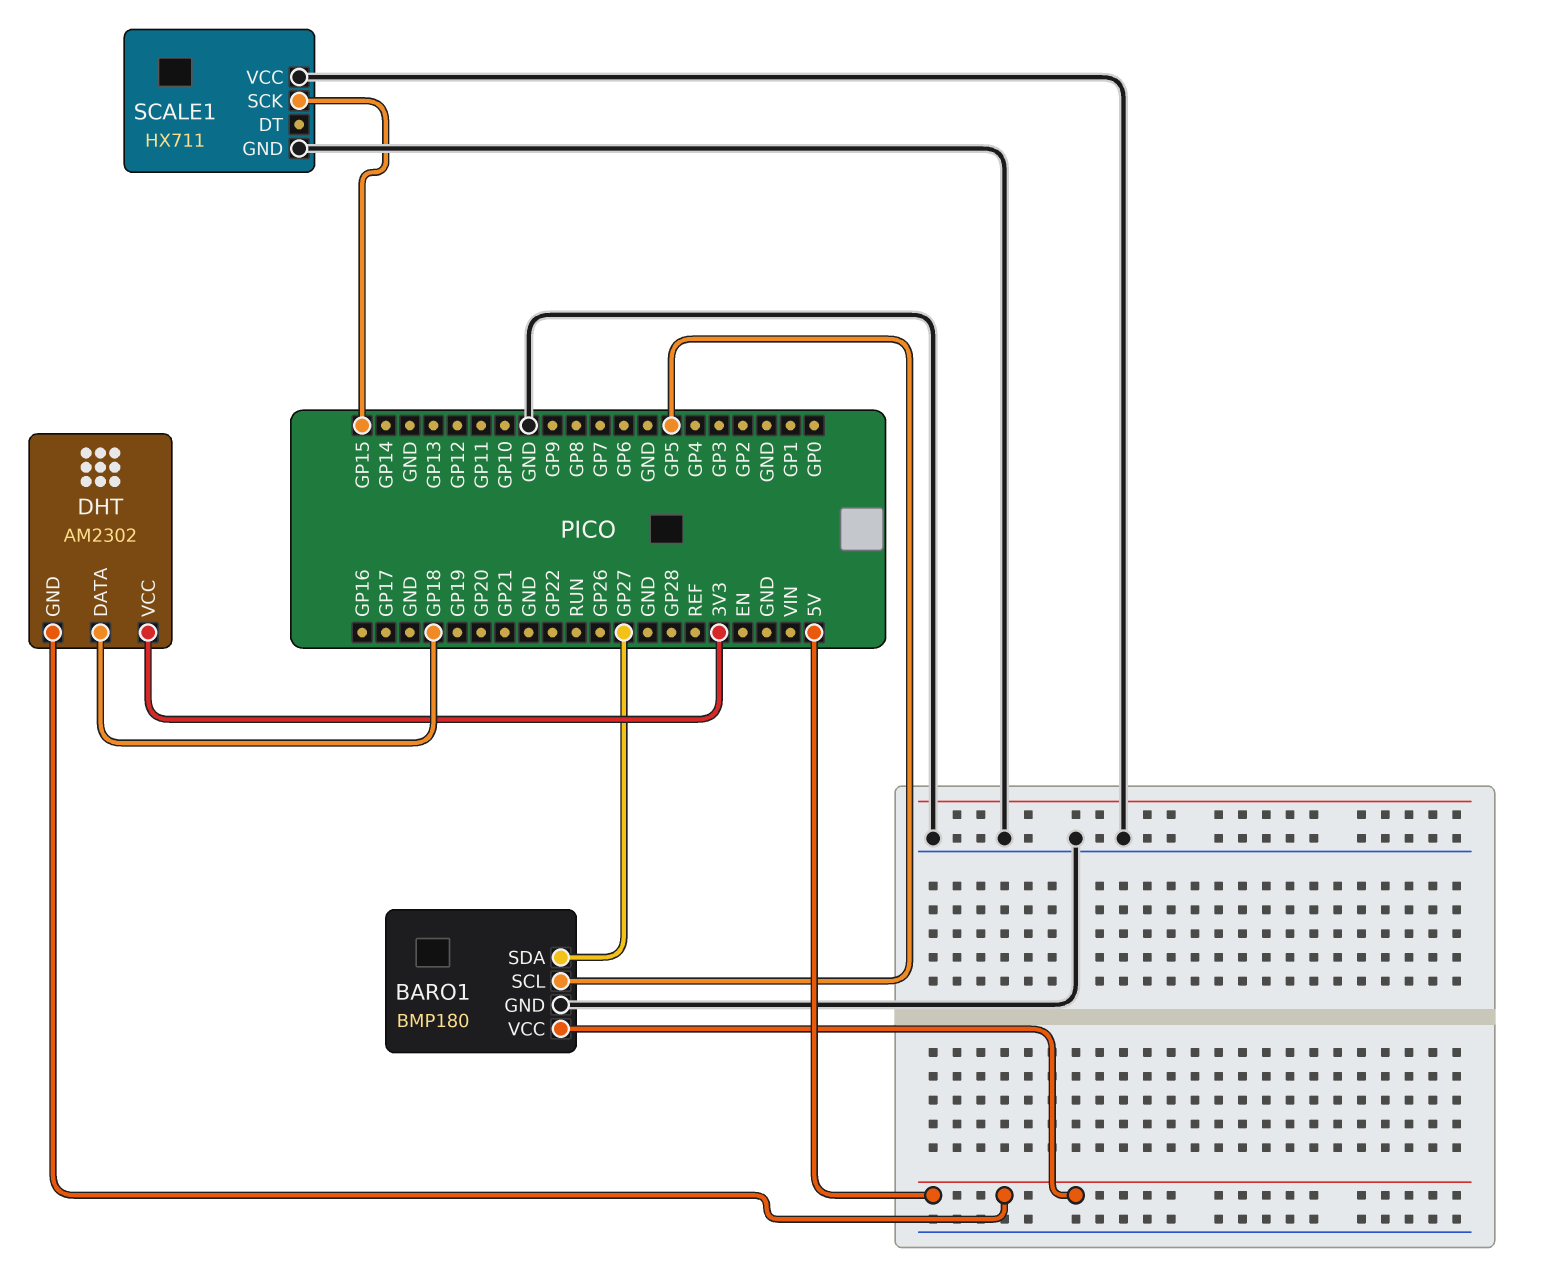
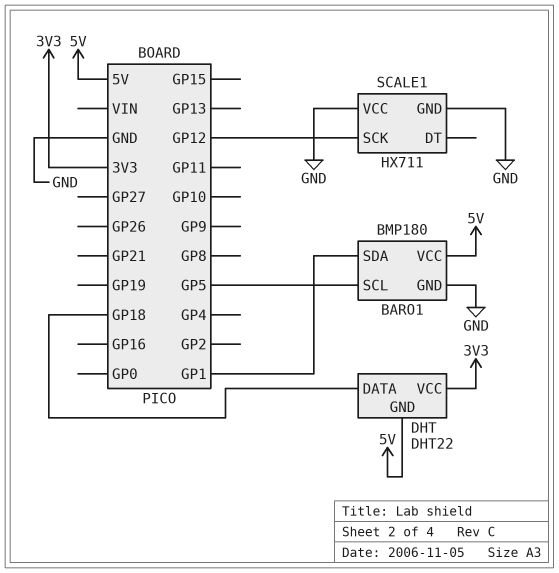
BARO1 pin SDA: GP27 -> GP1
DHT: AM2302 -> DHT22
SCALE1 pin SCK: GP15 -> GP12

